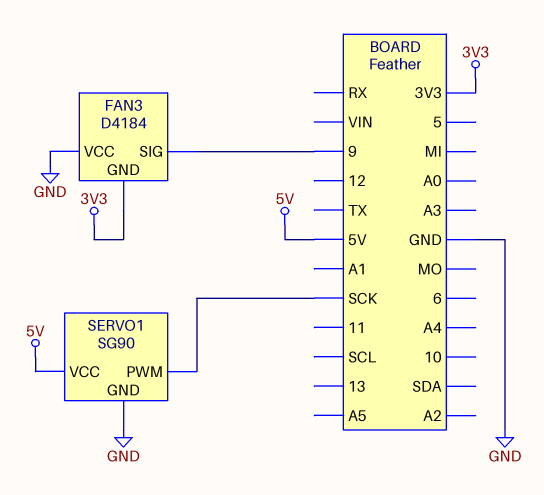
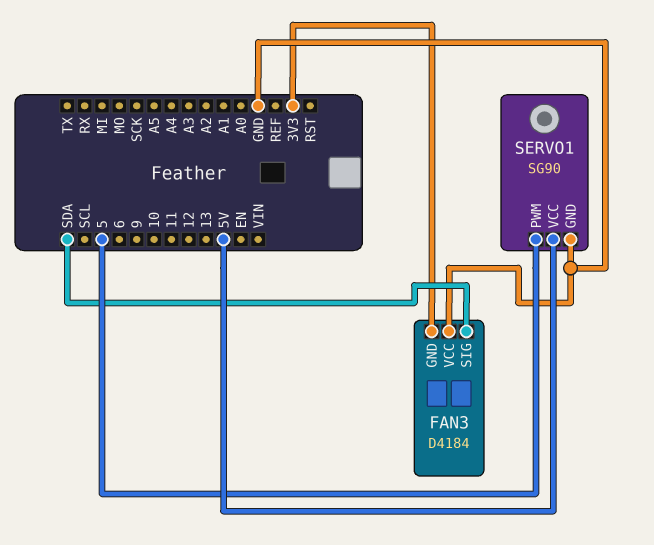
FAN3 pin SIG: 9 -> SDA
SERVO1 pin PWM: SCK -> 5

